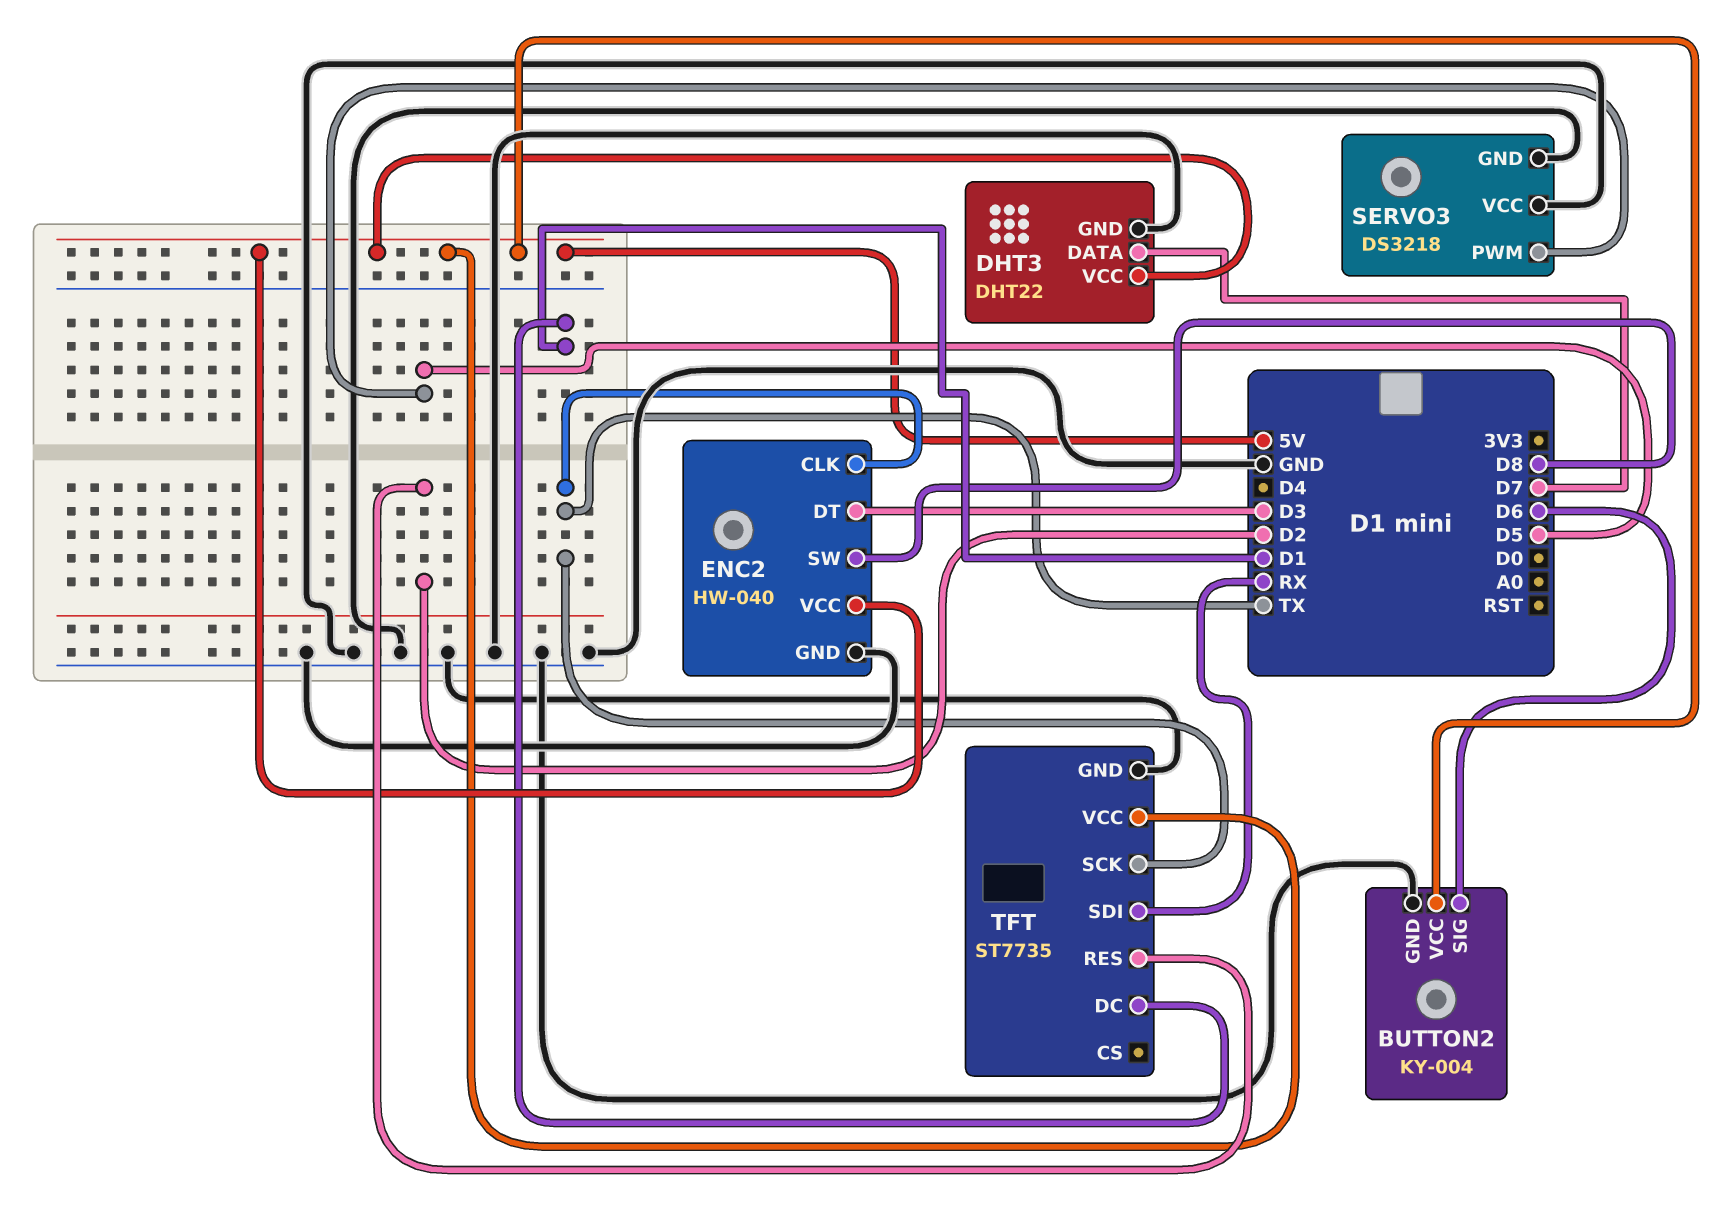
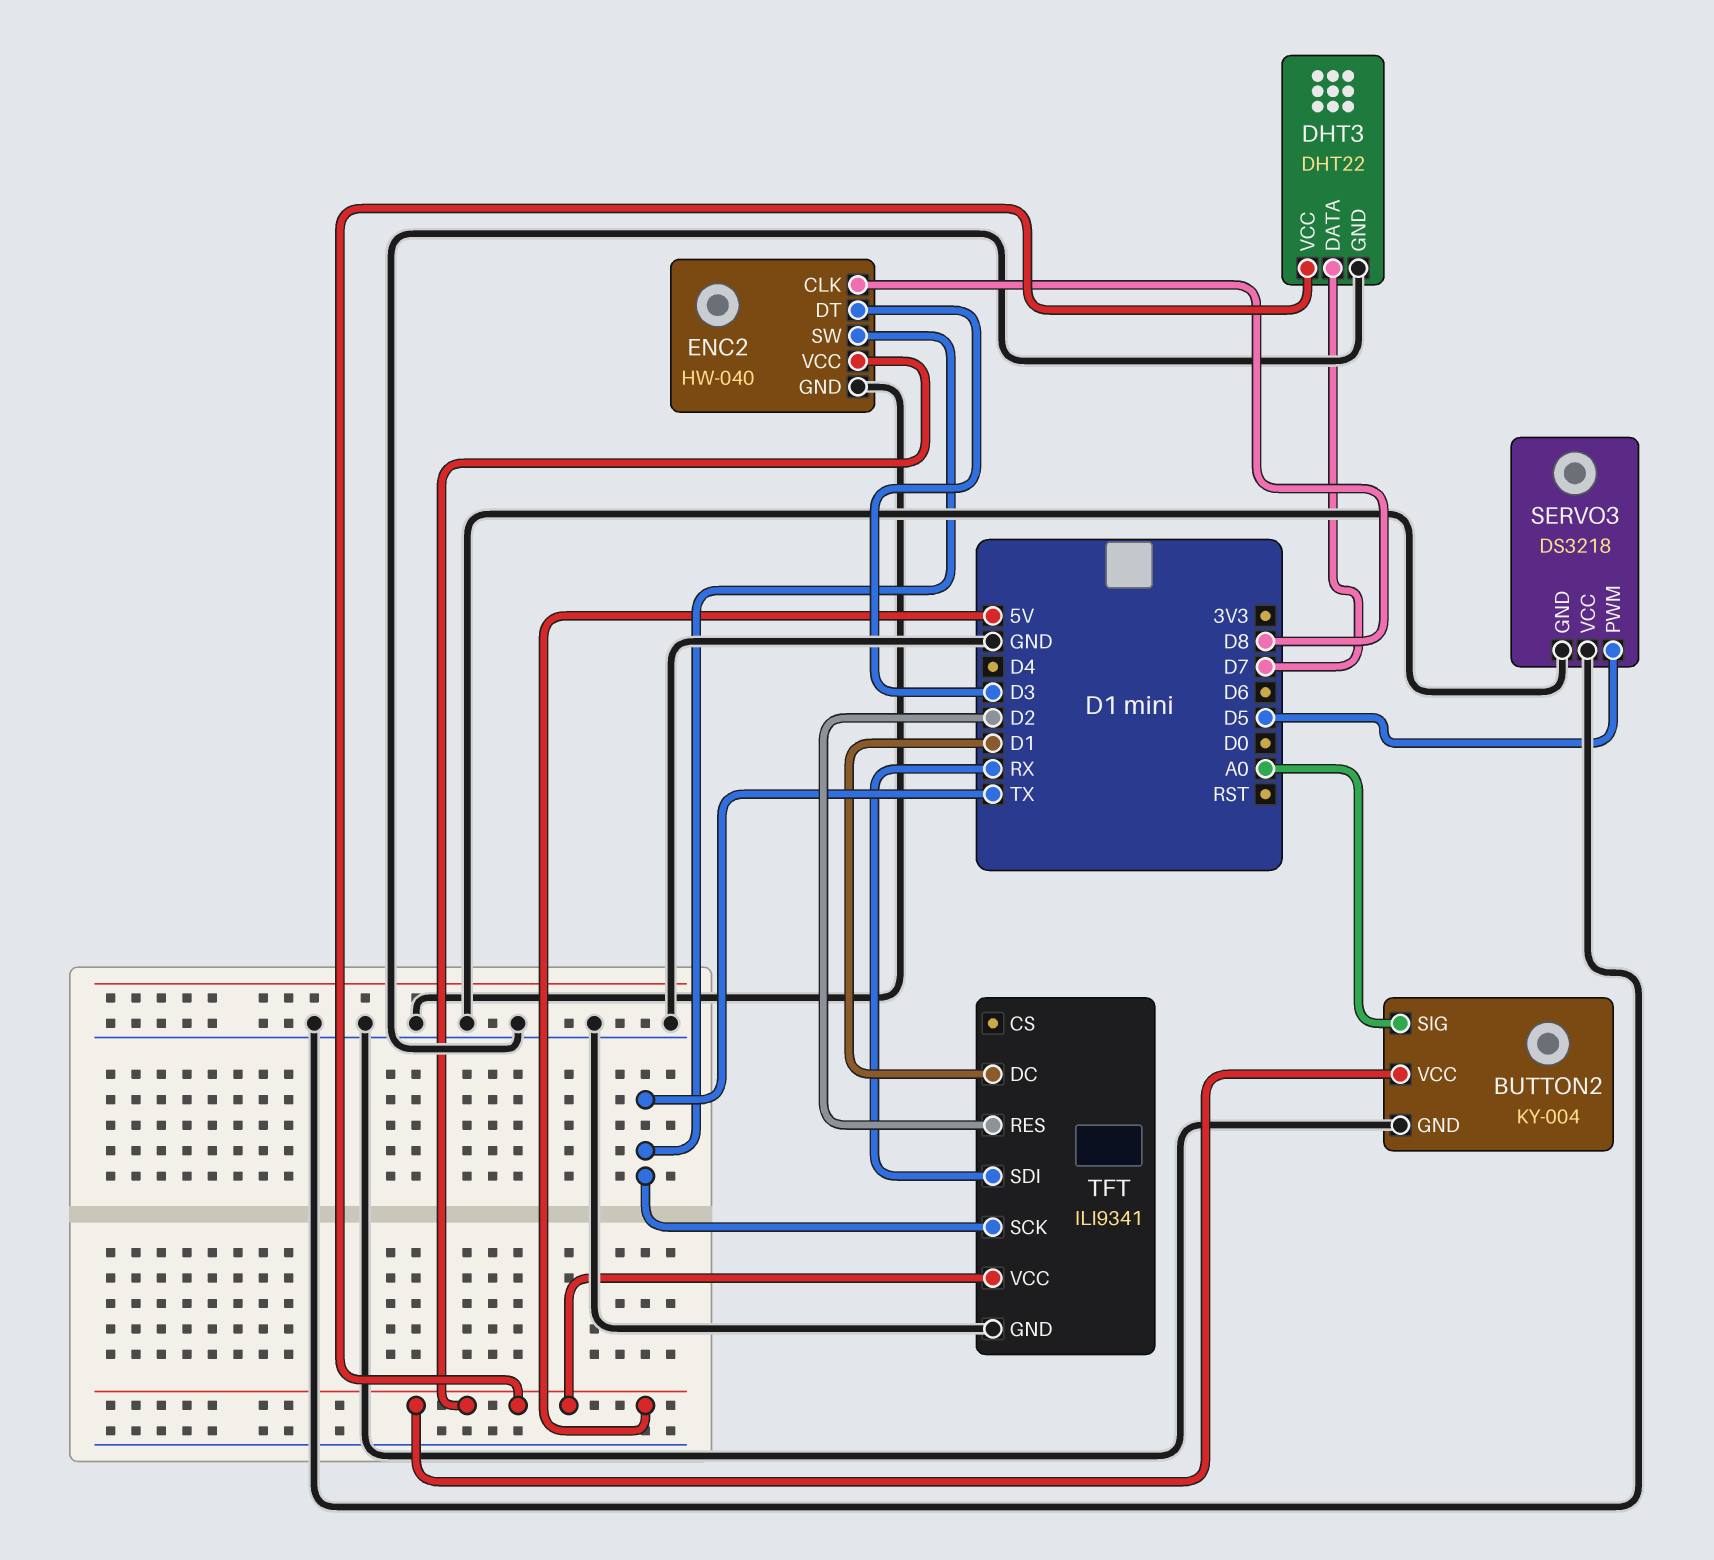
BUTTON2 pin SIG: D6 -> A0
ENC2 pin CLK: TX -> D8
ENC2 pin SW: D8 -> TX
TFT: ST7735 -> ILI9341

